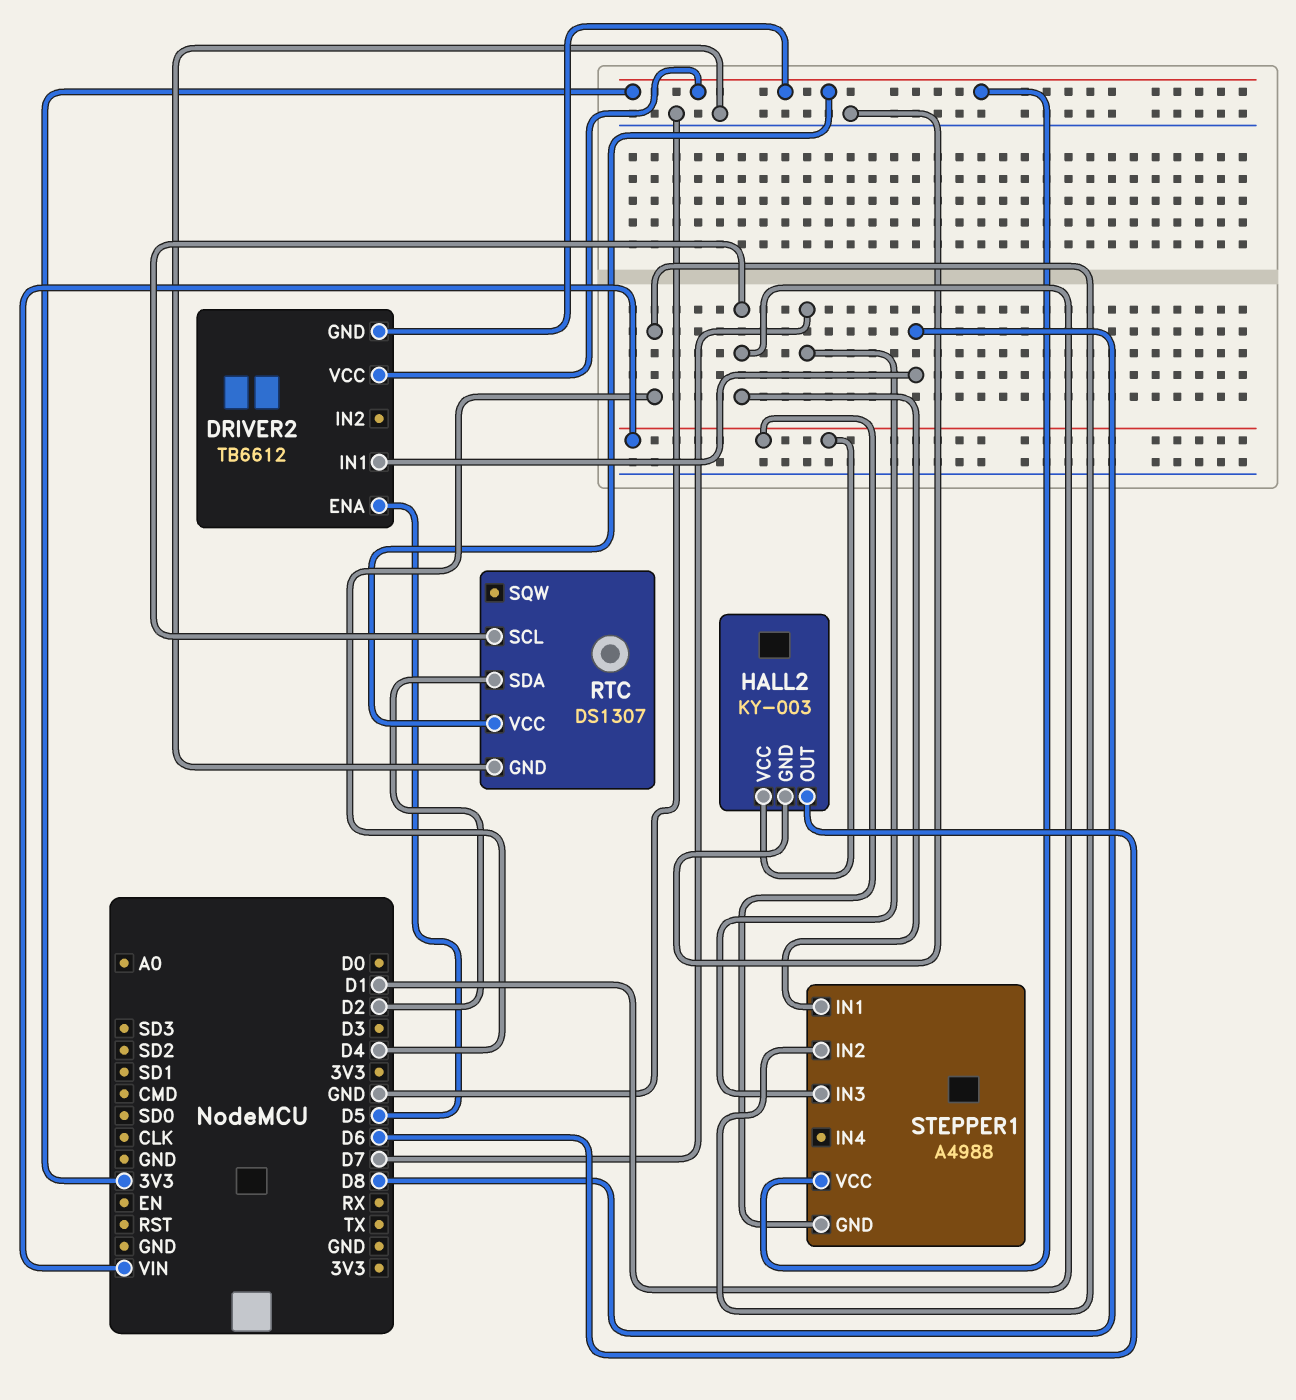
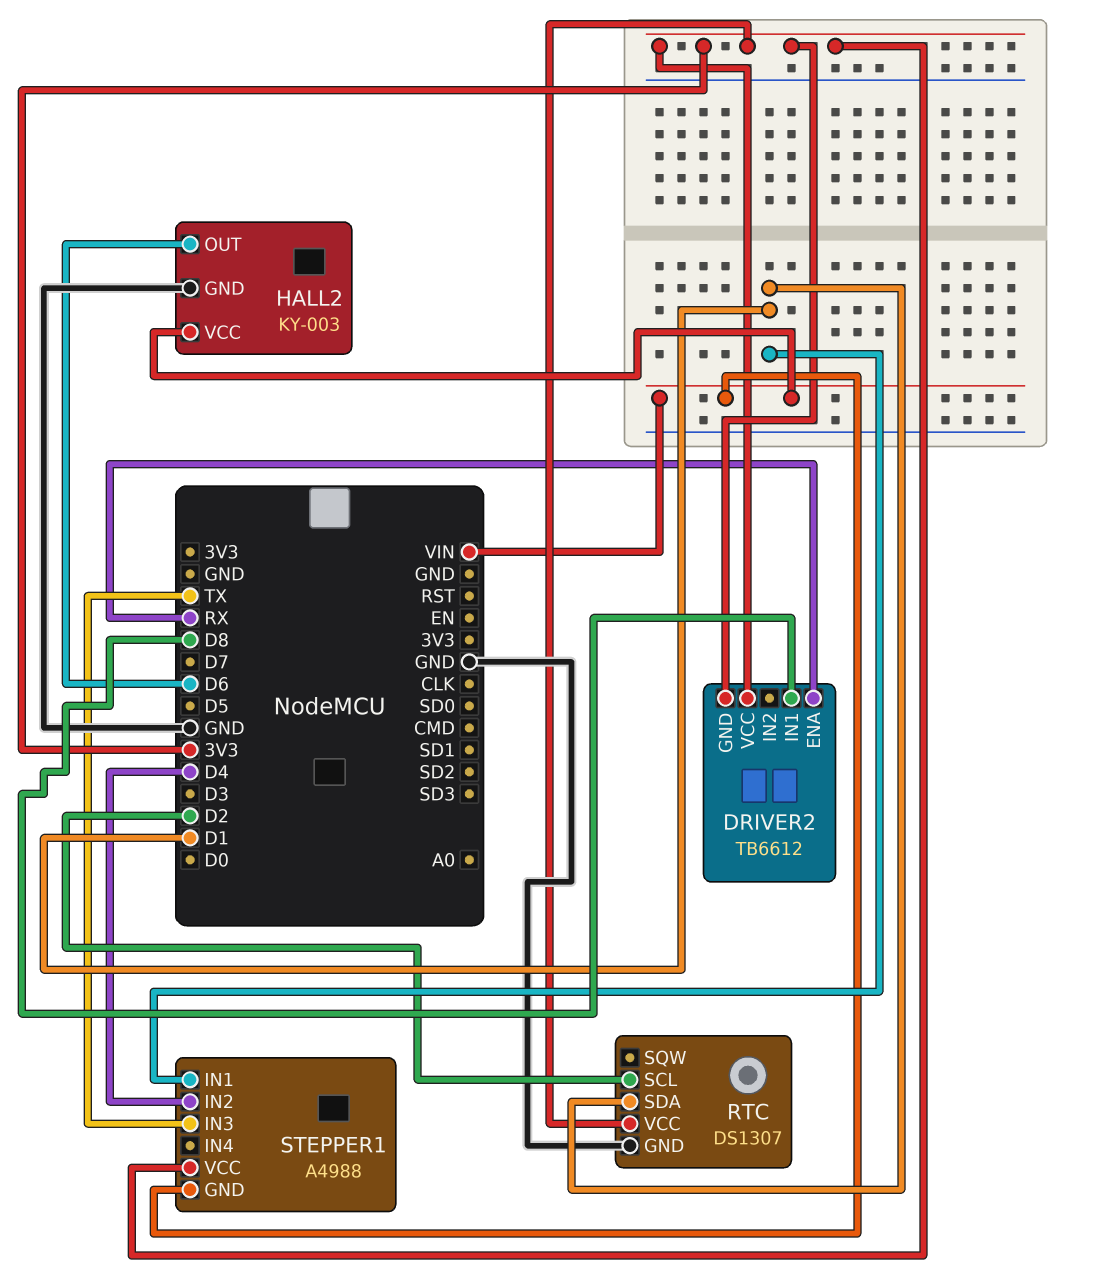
DRIVER2 pin ENA: D5 -> RX
RTC pin SCL: D1 -> D2
RTC pin SDA: D2 -> D1
STEPPER1 pin IN3: D7 -> TX

